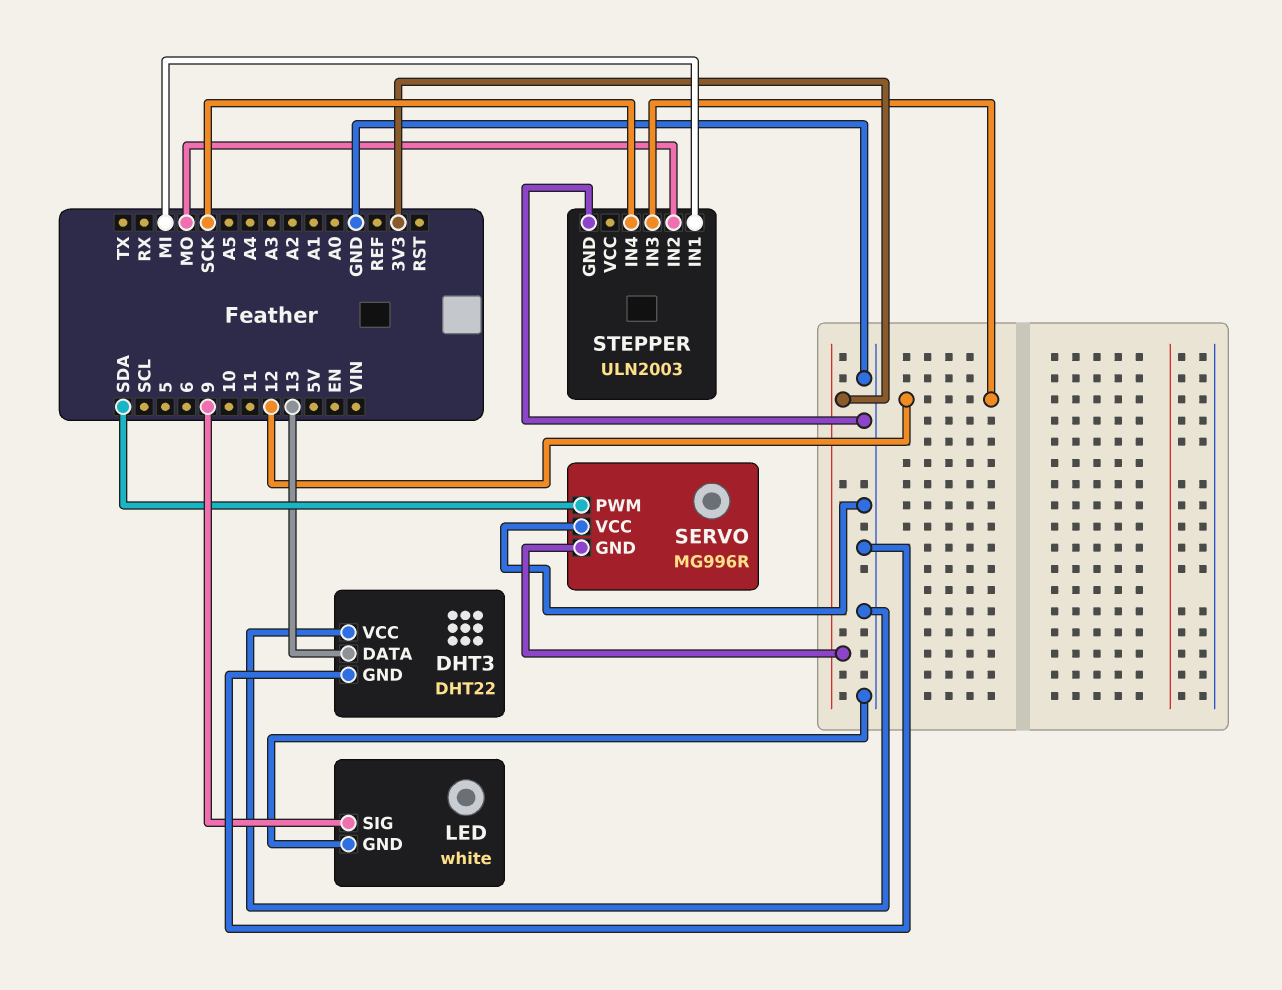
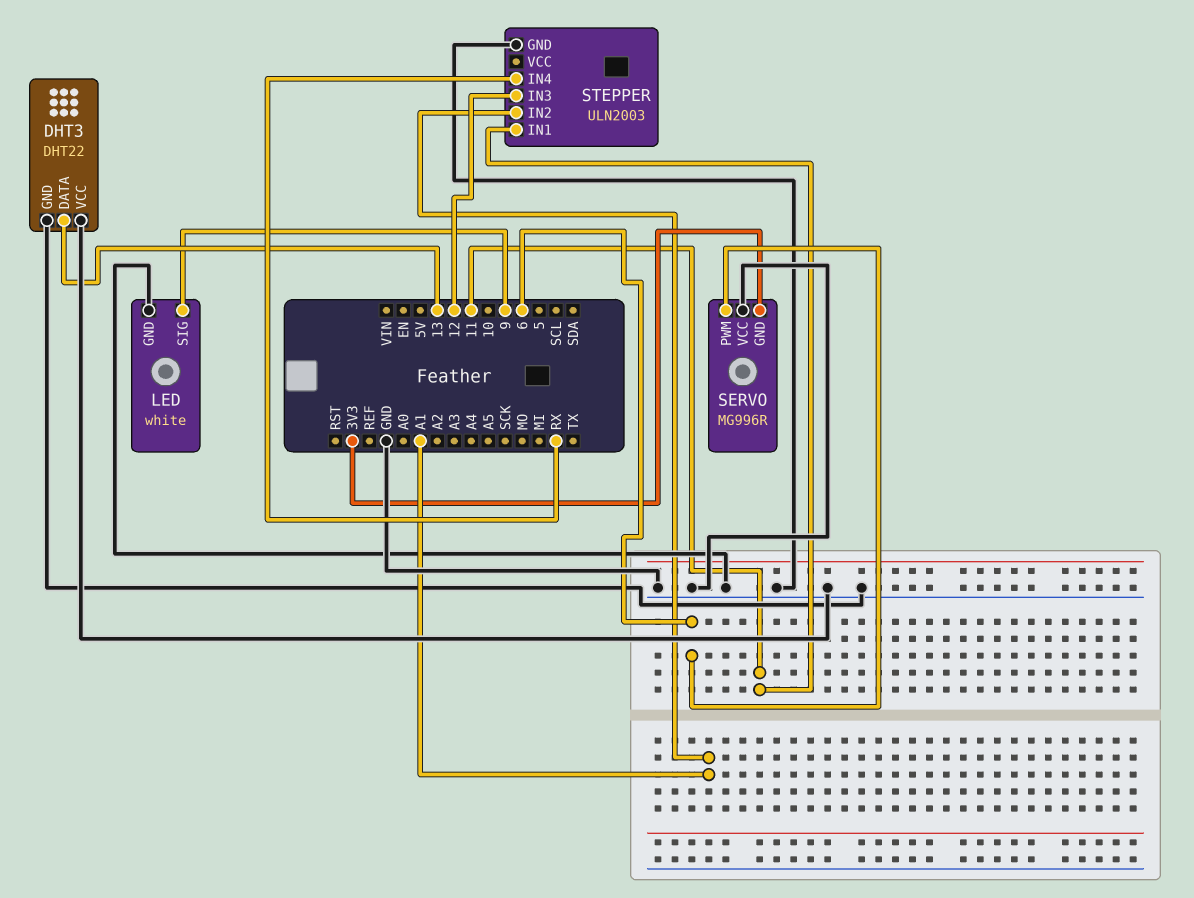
SERVO pin PWM: SDA -> 6
STEPPER pin IN1: MI -> 11
STEPPER pin IN2: MO -> A1
STEPPER pin IN4: SCK -> RX

